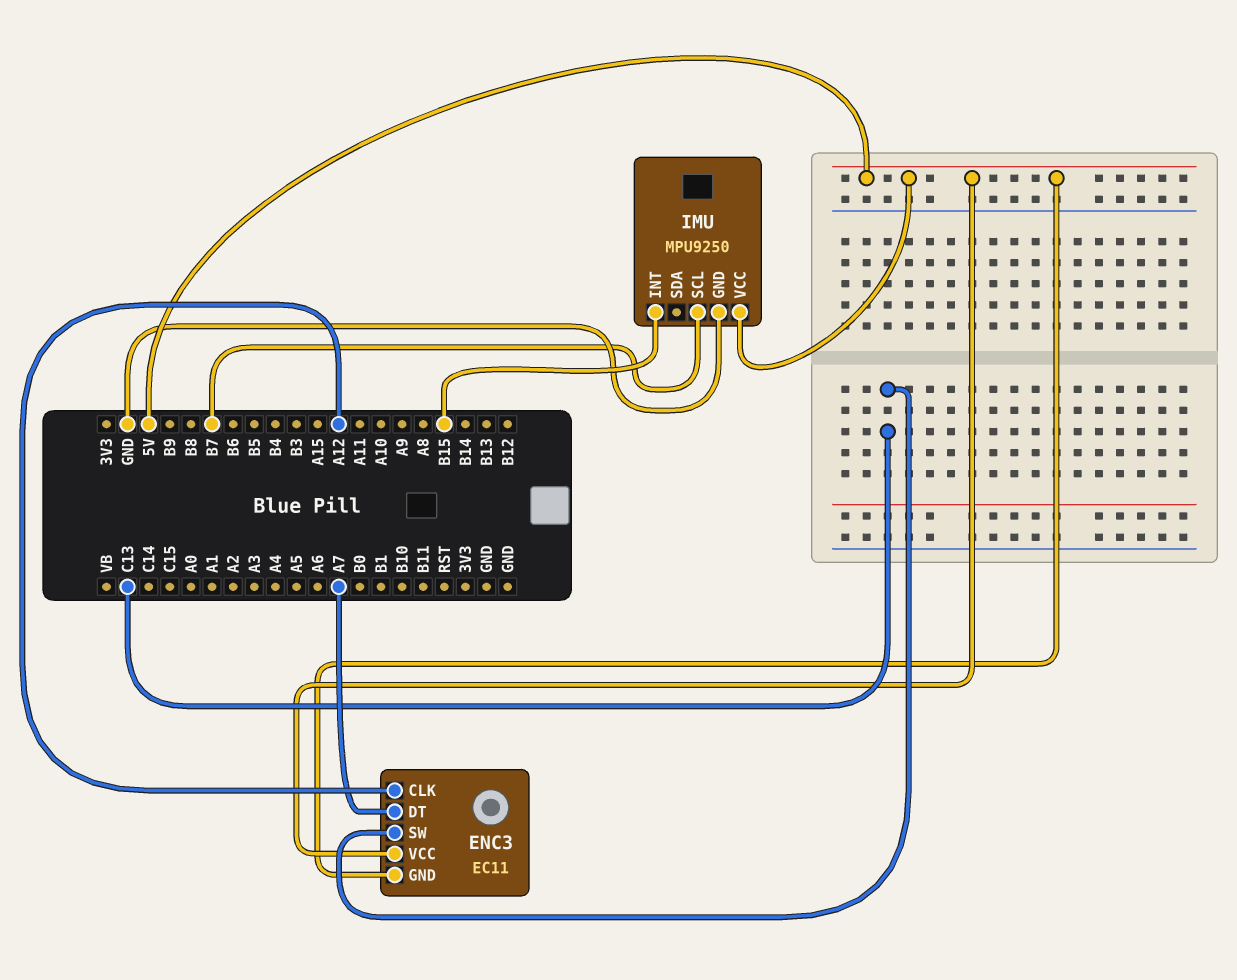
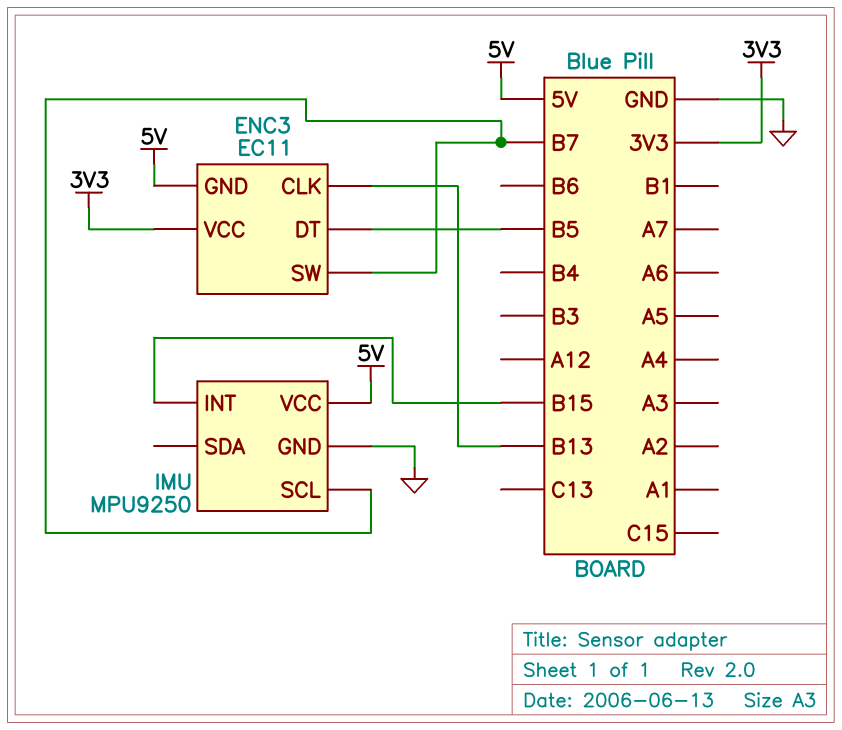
ENC3 pin CLK: A12 -> B13
ENC3 pin DT: A7 -> B5
ENC3 pin SW: C13 -> B7
ENC3 pin VCC: 5V -> 3V3

